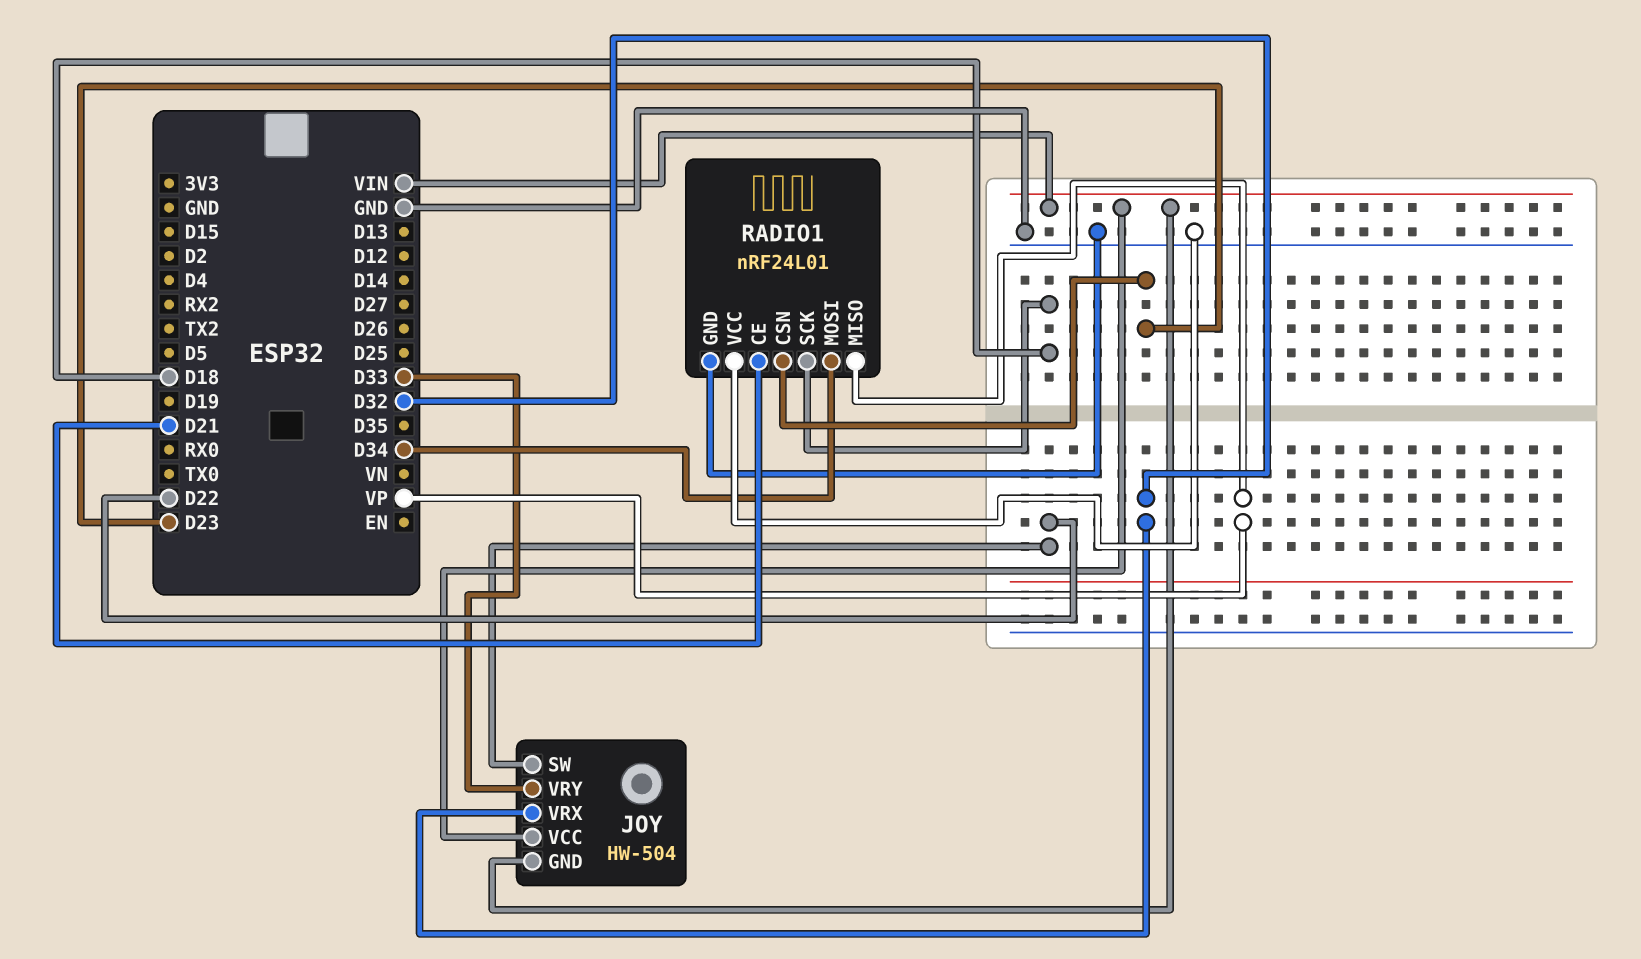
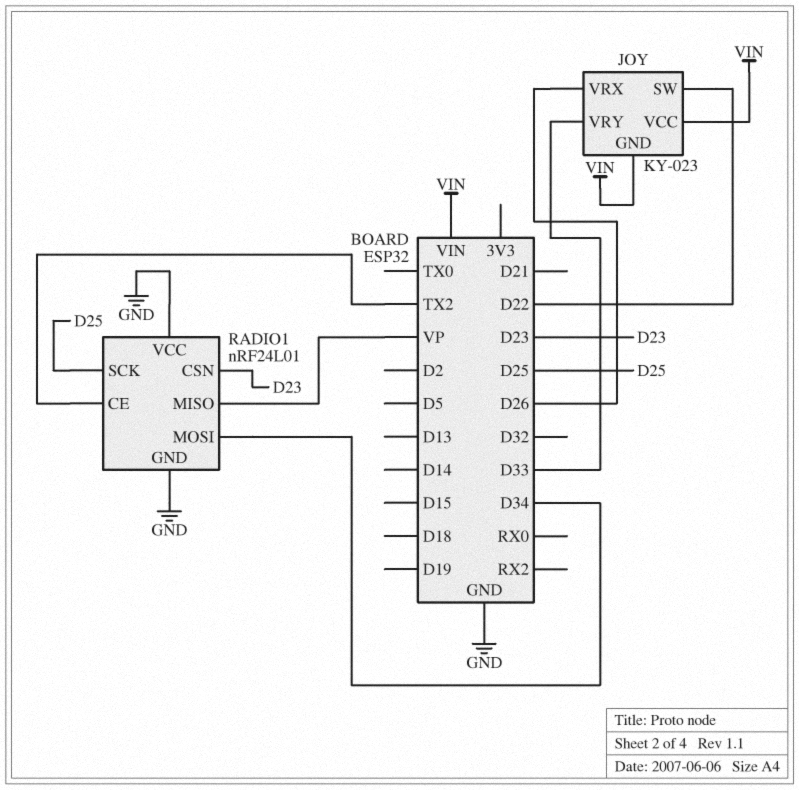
JOY: HW-504 -> KY-023
JOY pin VRX: D32 -> D26
RADIO1 pin CE: D21 -> TX2
RADIO1 pin SCK: D18 -> D25

